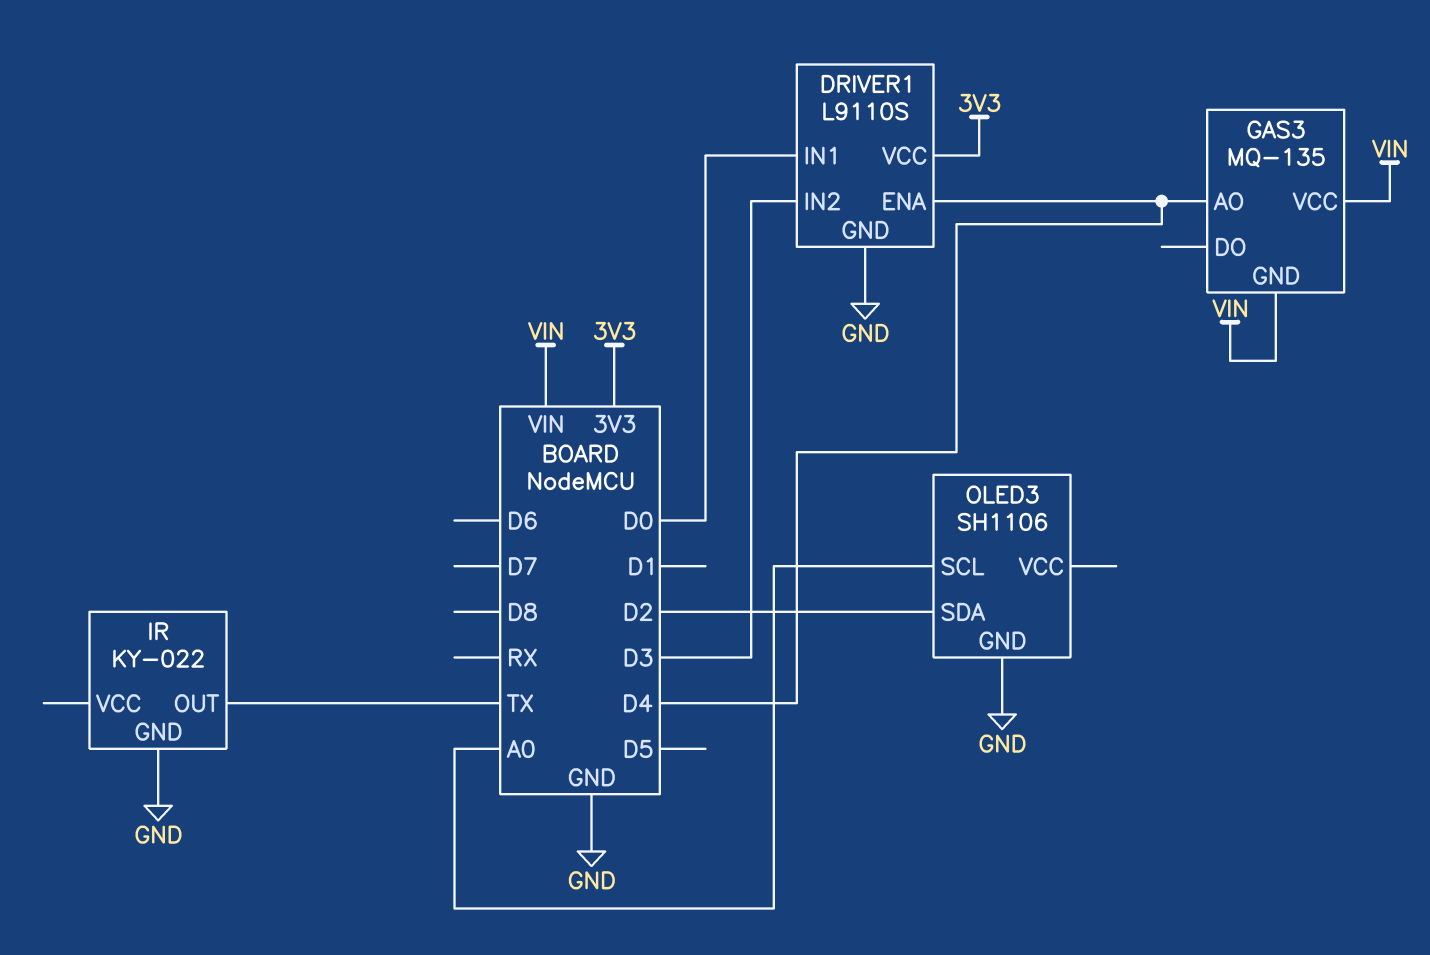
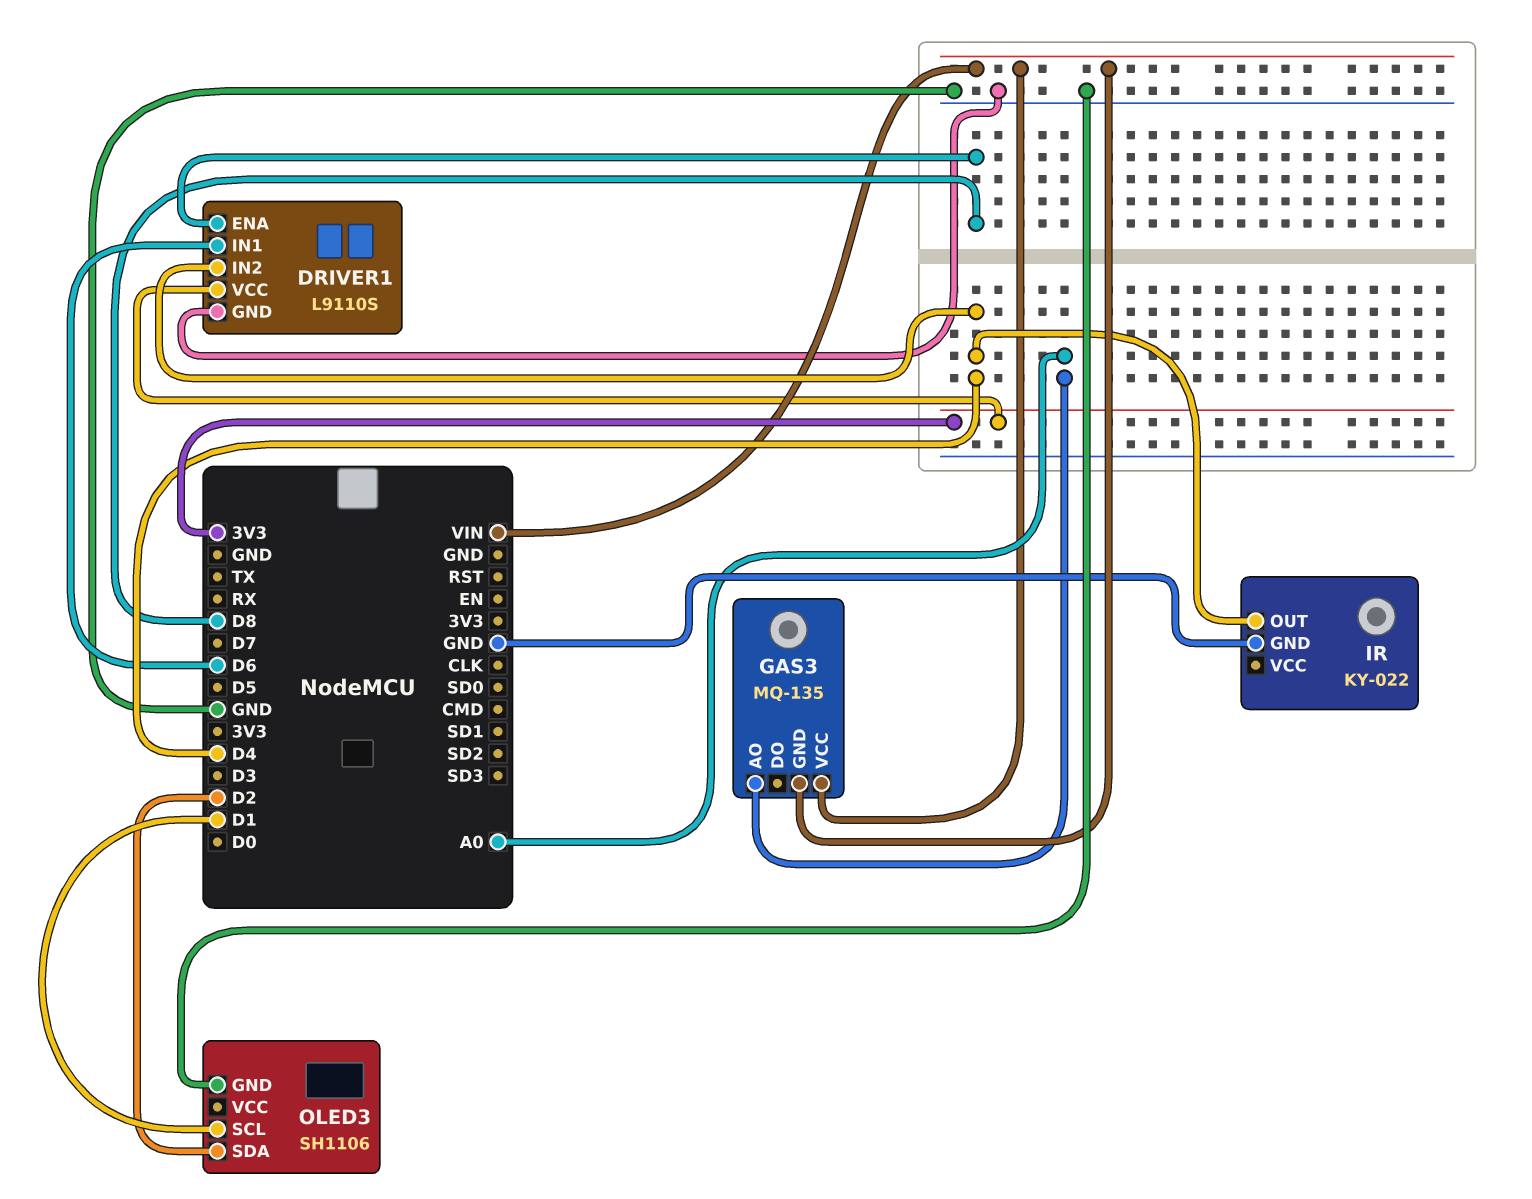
DRIVER1 pin ENA: D4 -> D8
DRIVER1 pin IN1: D0 -> D6
DRIVER1 pin IN2: D3 -> D4
GAS3 pin AO: D4 -> A0
IR pin OUT: TX -> D4
OLED3 pin SCL: A0 -> D1

